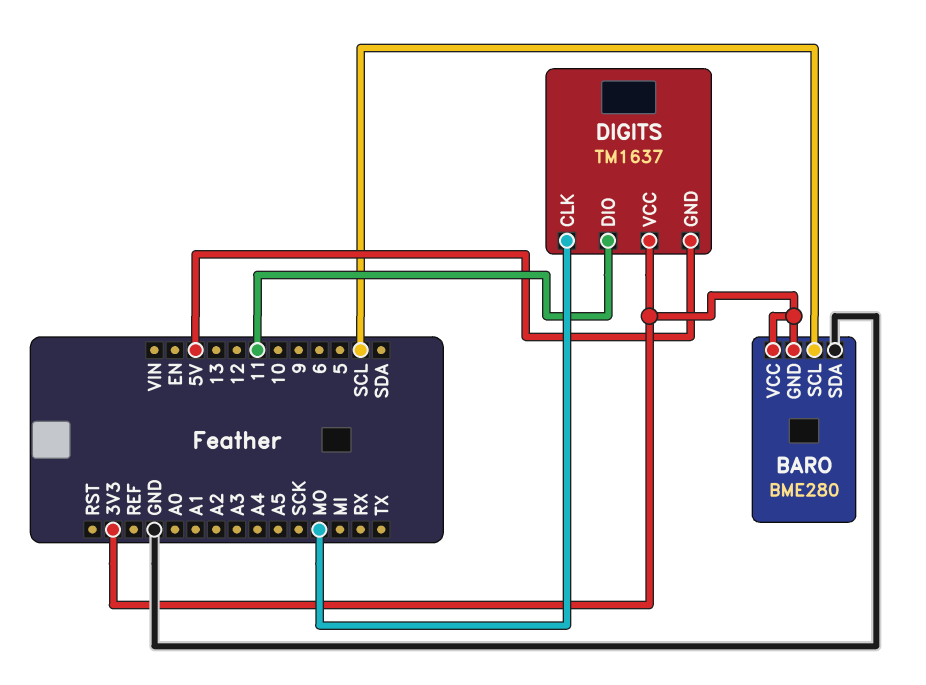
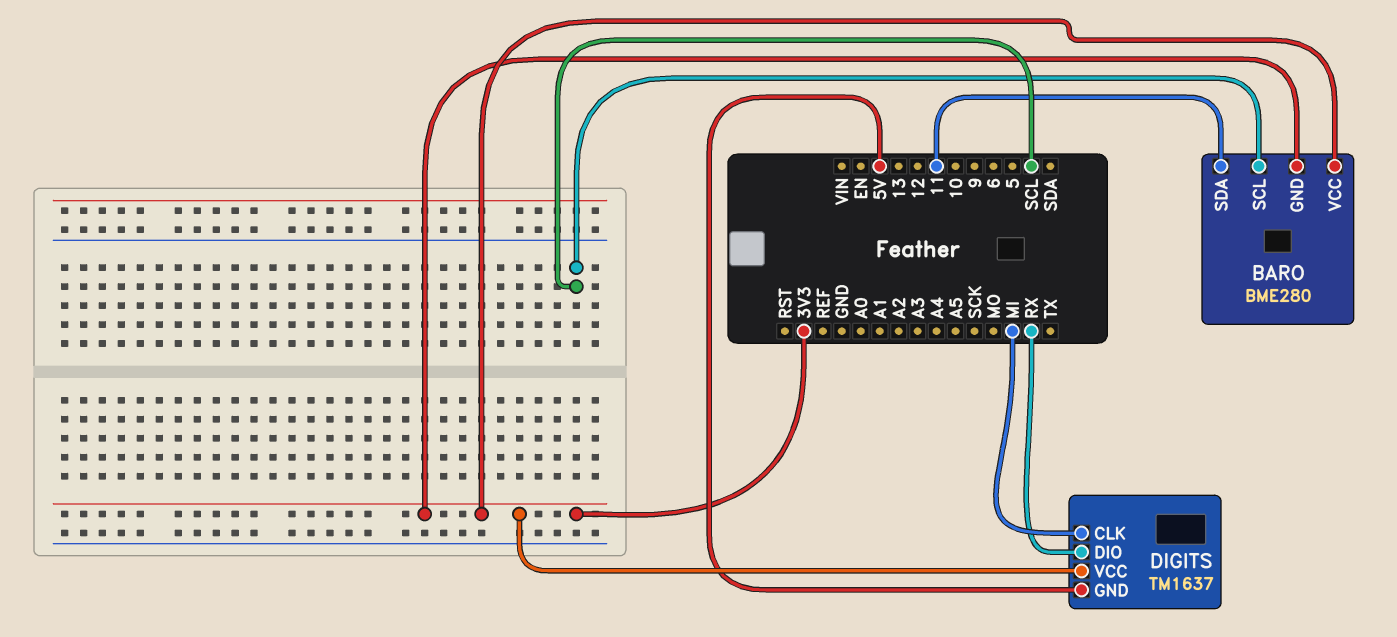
BARO pin SDA: GND -> 11
DIGITS pin CLK: MO -> MI
DIGITS pin DIO: 11 -> RX

